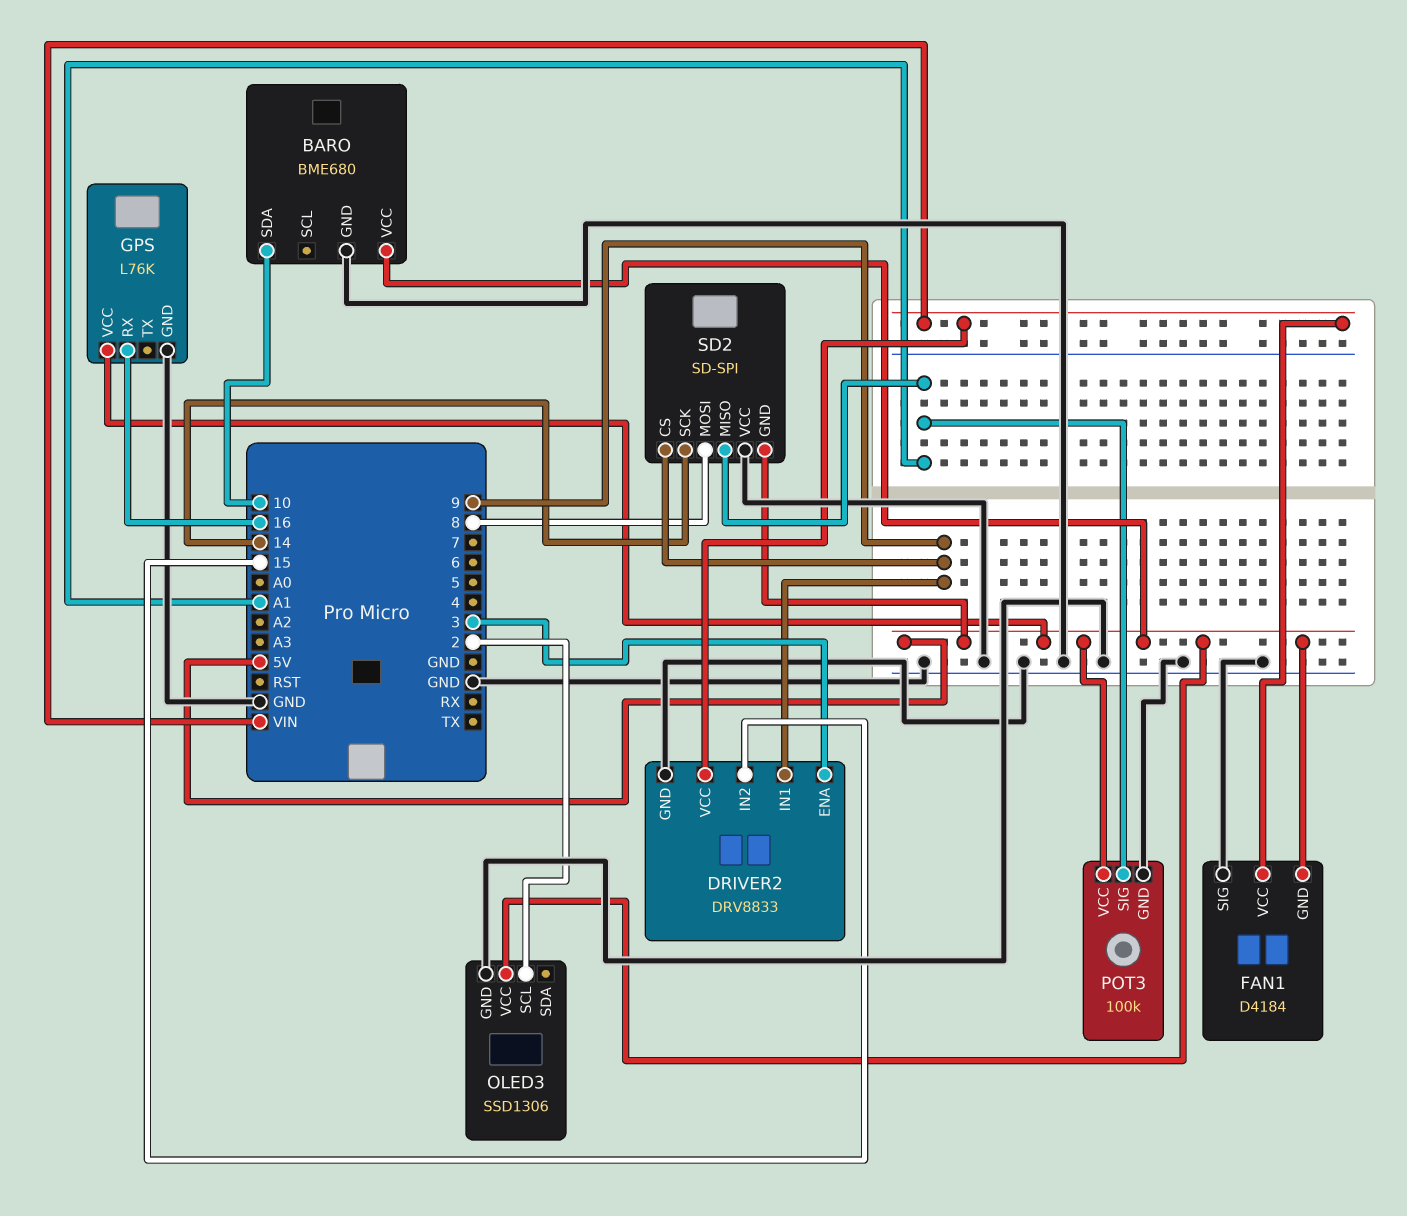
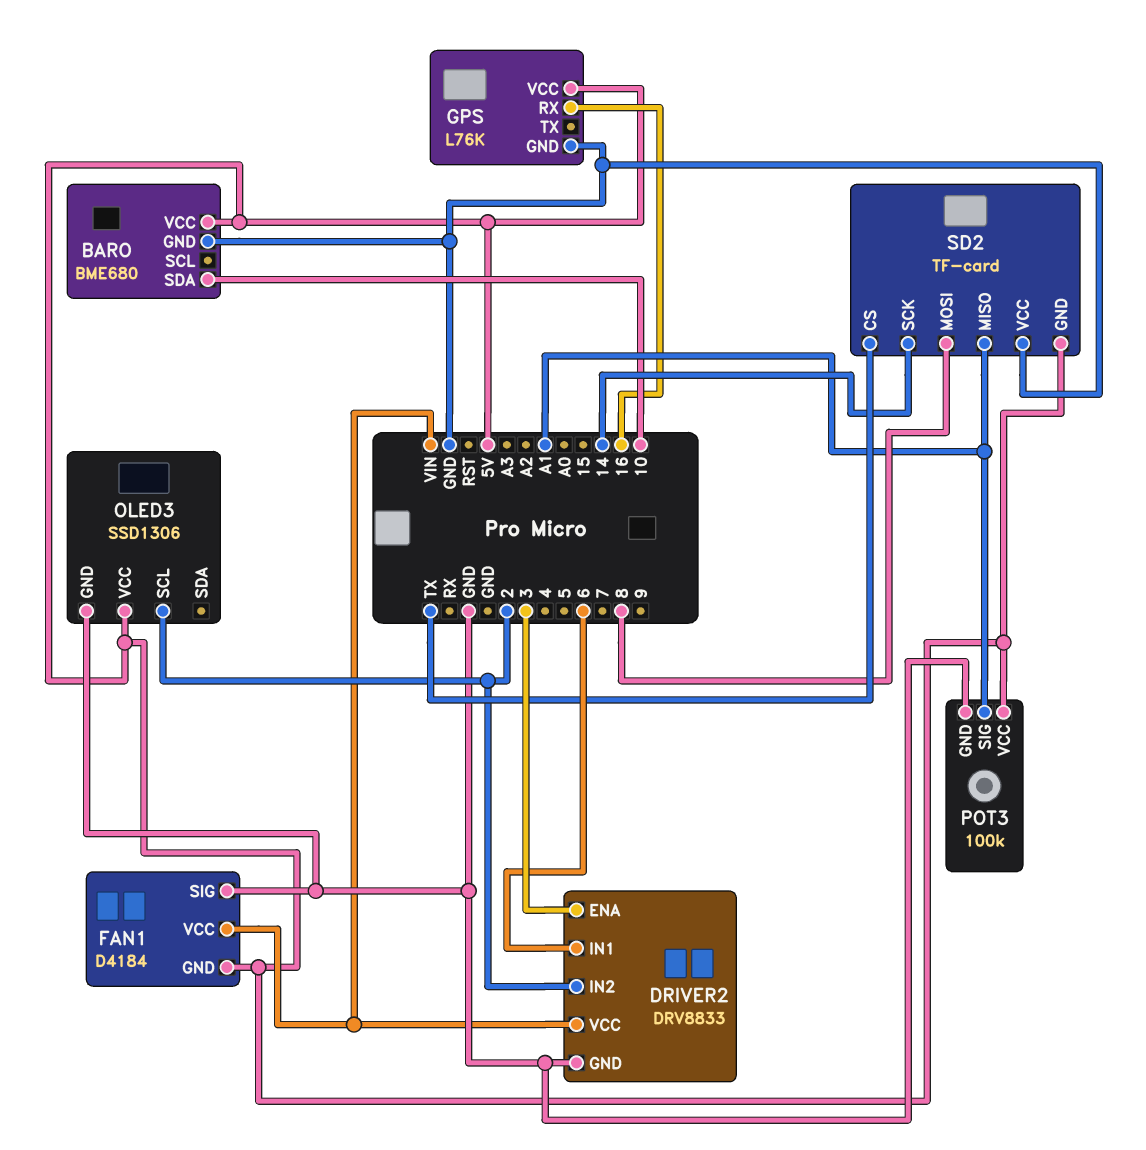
DRIVER2 pin IN1: 9 -> 6
DRIVER2 pin IN2: 15 -> 2
SD2: SD-SPI -> TF-card
SD2 pin CS: 9 -> TX

